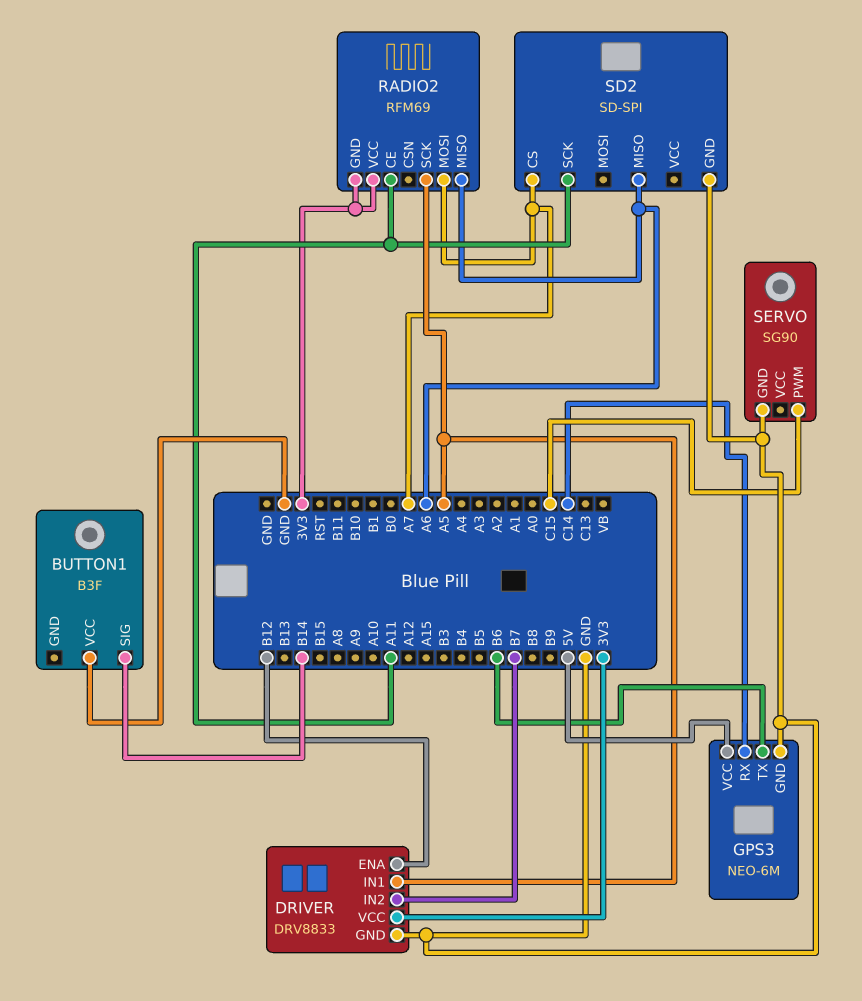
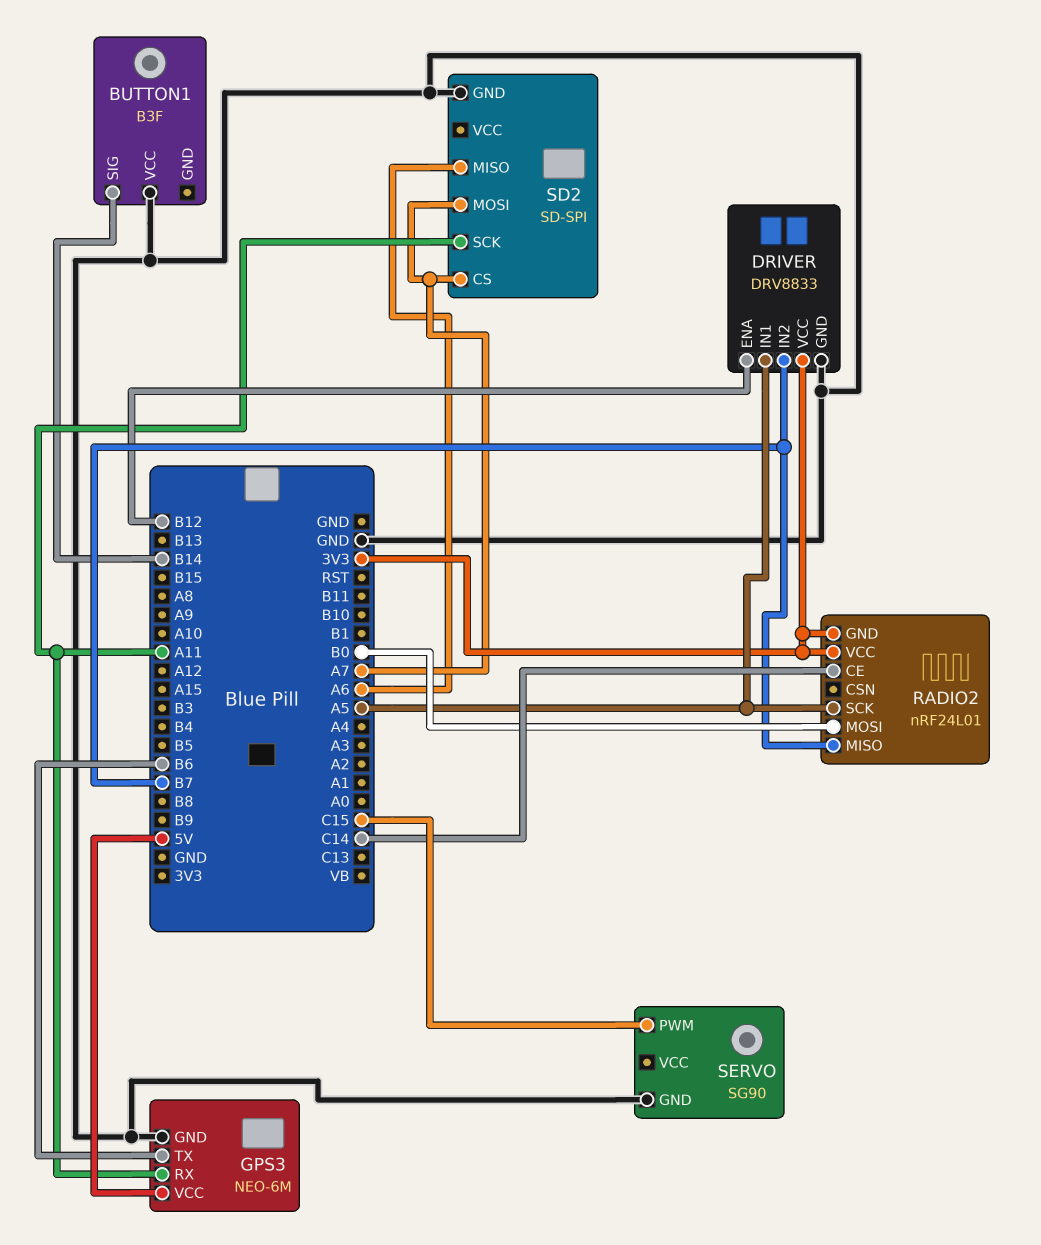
GPS3 pin RX: C14 -> A11
RADIO2: RFM69 -> nRF24L01
RADIO2 pin CE: A11 -> C14
RADIO2 pin MISO: A6 -> B7
RADIO2 pin MOSI: A7 -> B0
SD2 pin MOSI: none -> A7

